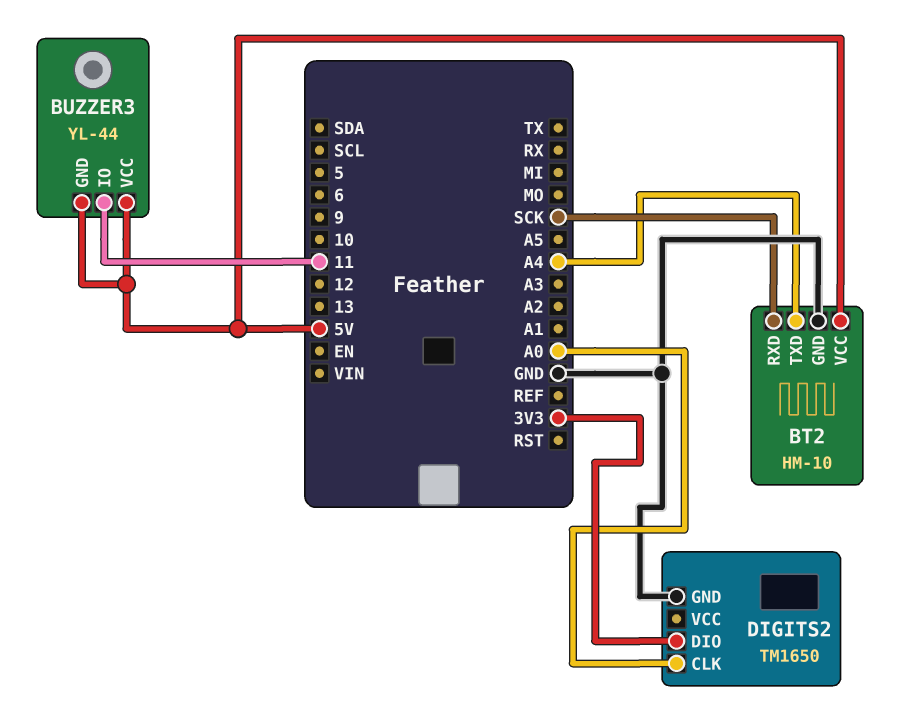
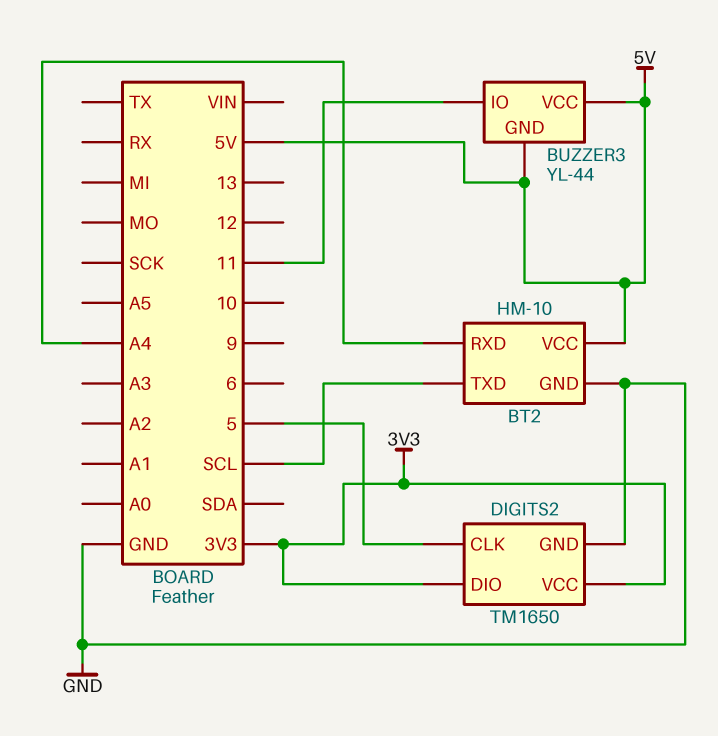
BT2 pin RXD: SCK -> A4
BT2 pin TXD: A4 -> SCL
DIGITS2 pin CLK: A0 -> 5
DIGITS2 pin VCC: none -> 3V3

